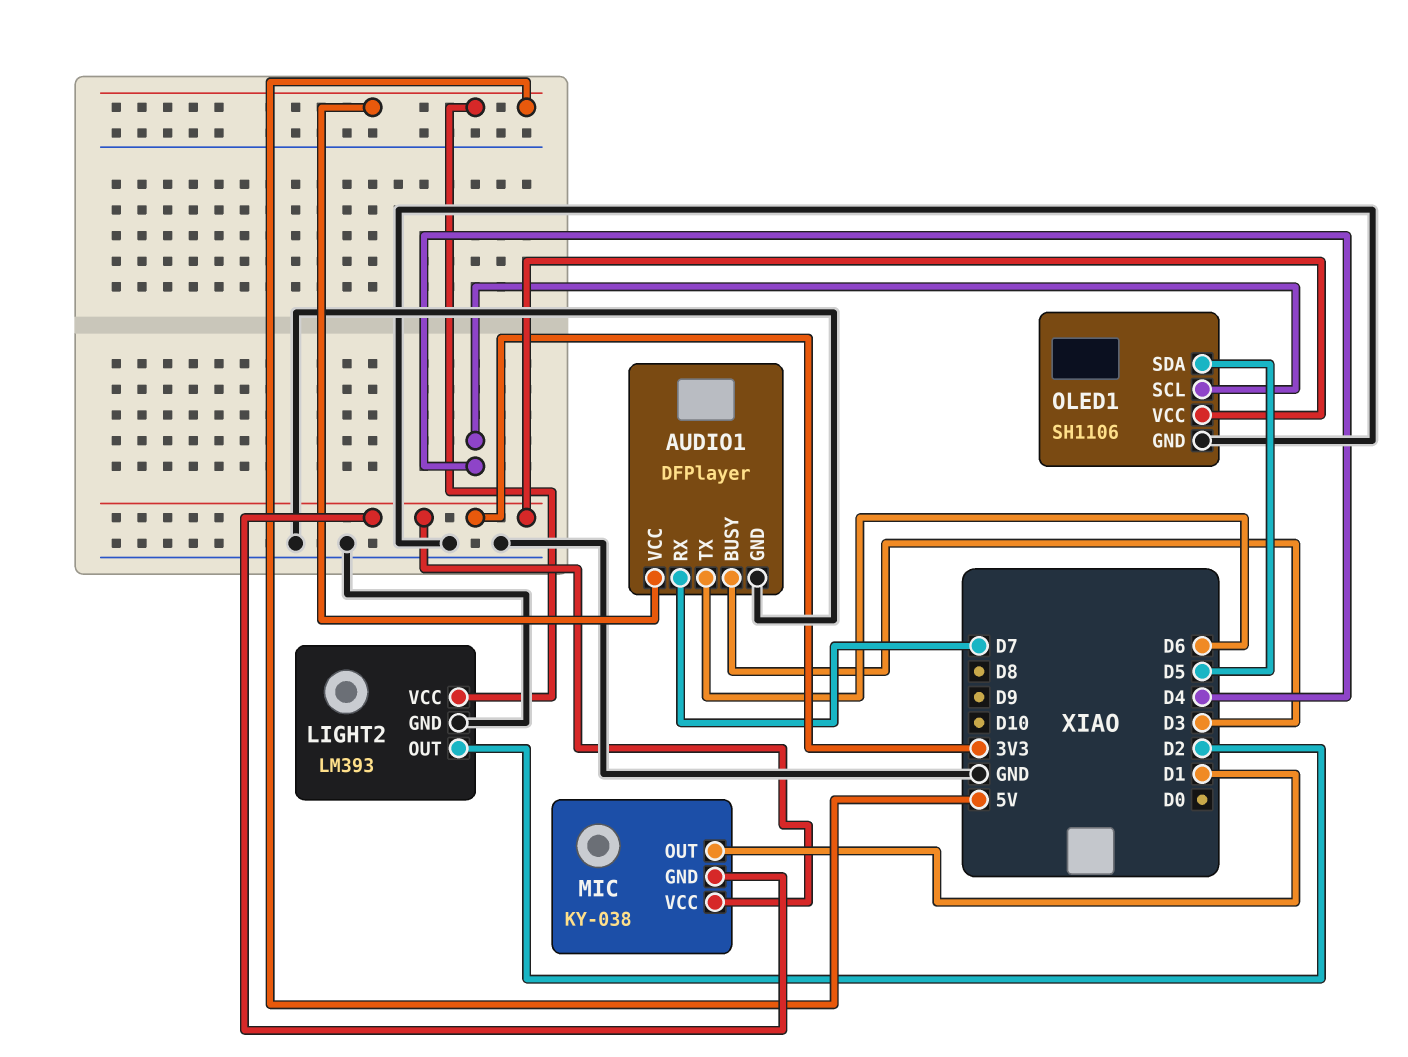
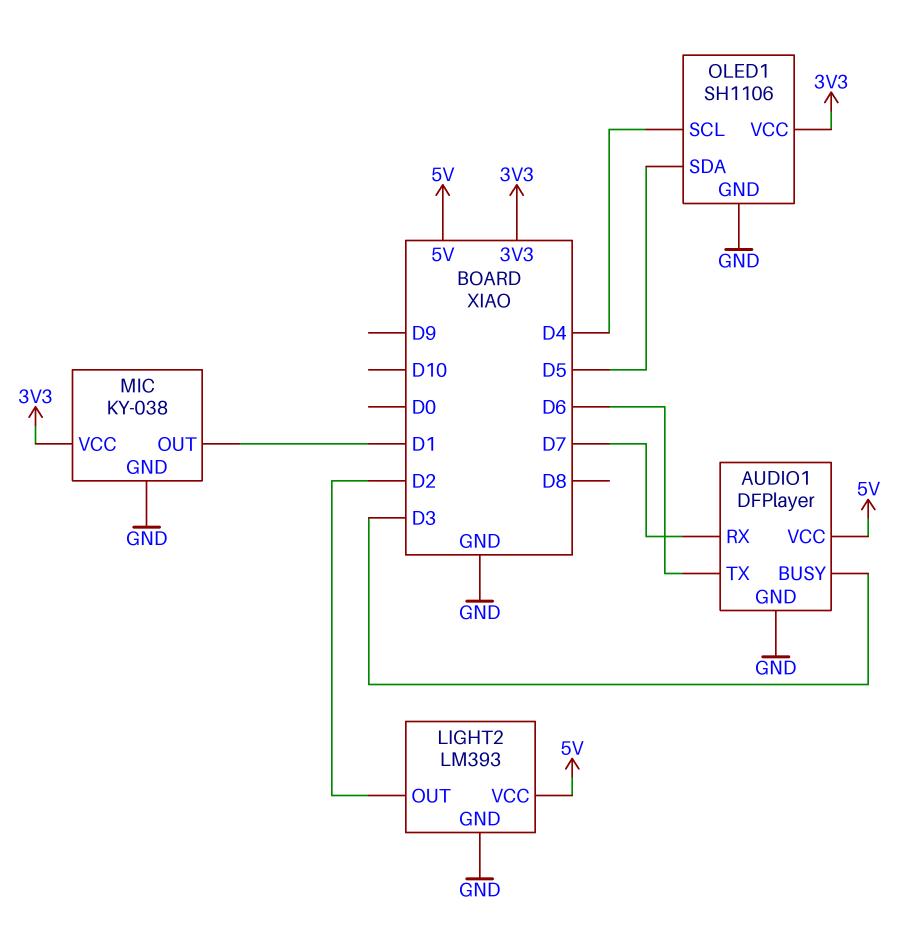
MIC pin GND: 3V3 -> GND

